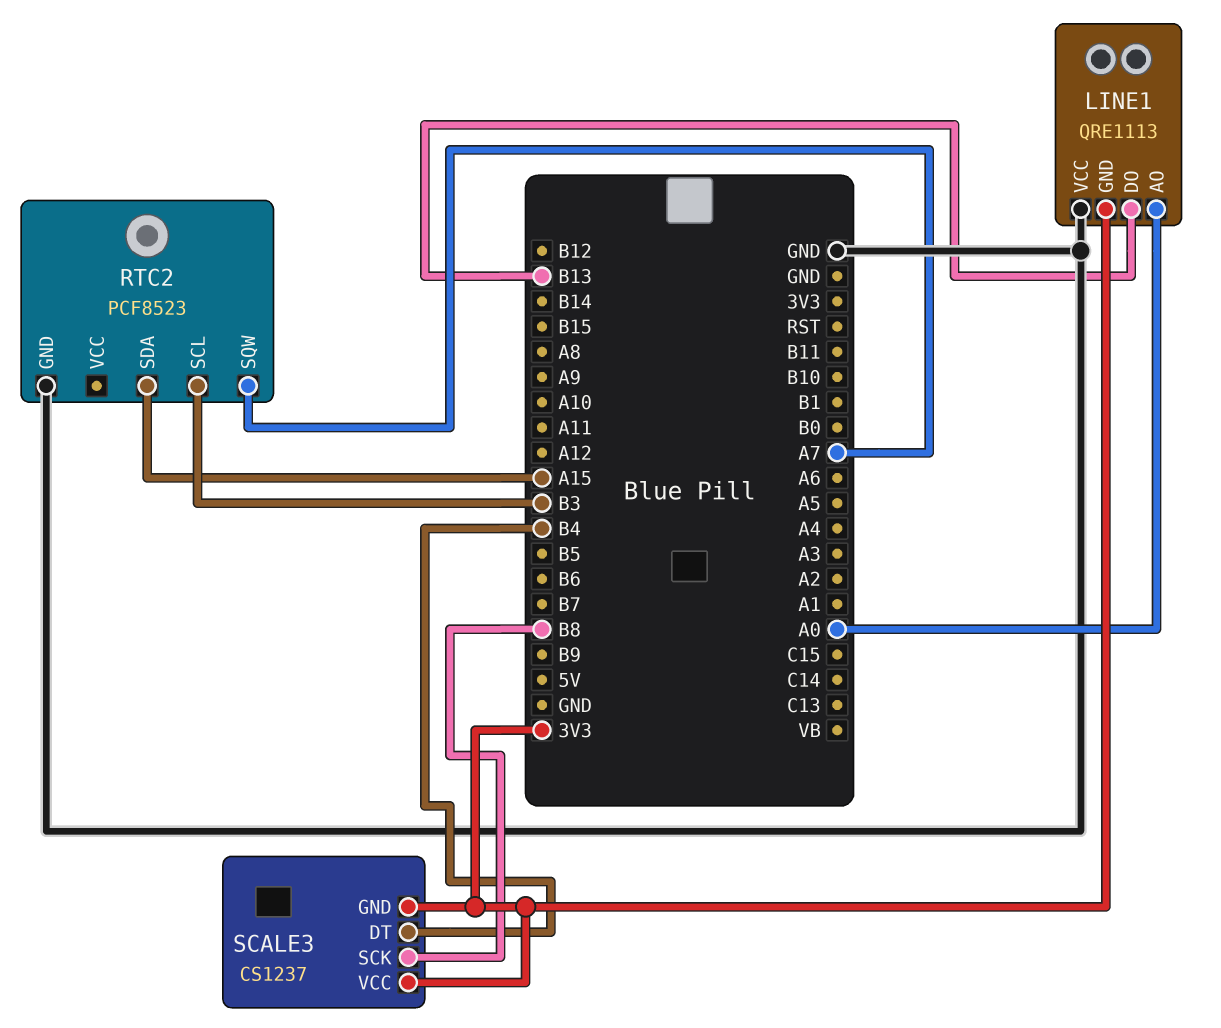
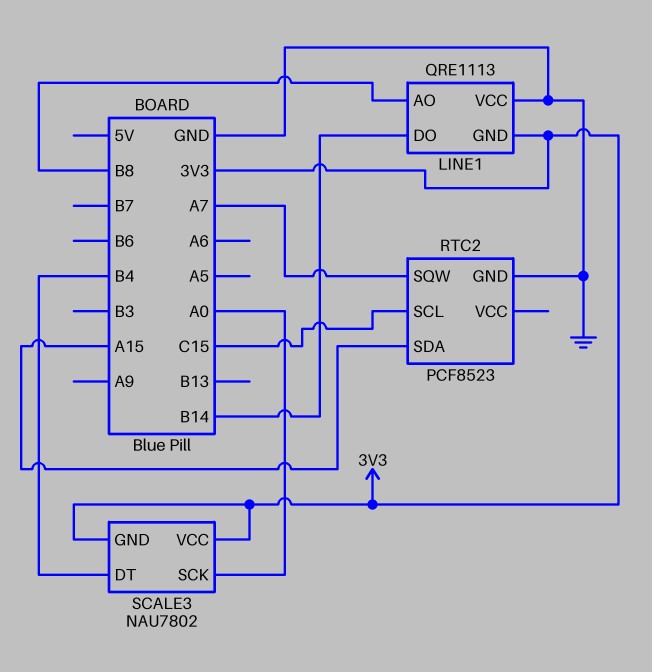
LINE1 pin AO: A0 -> B8
LINE1 pin DO: B13 -> B14
RTC2 pin SCL: B3 -> C15
SCALE3: CS1237 -> NAU7802
SCALE3 pin SCK: B8 -> A0

